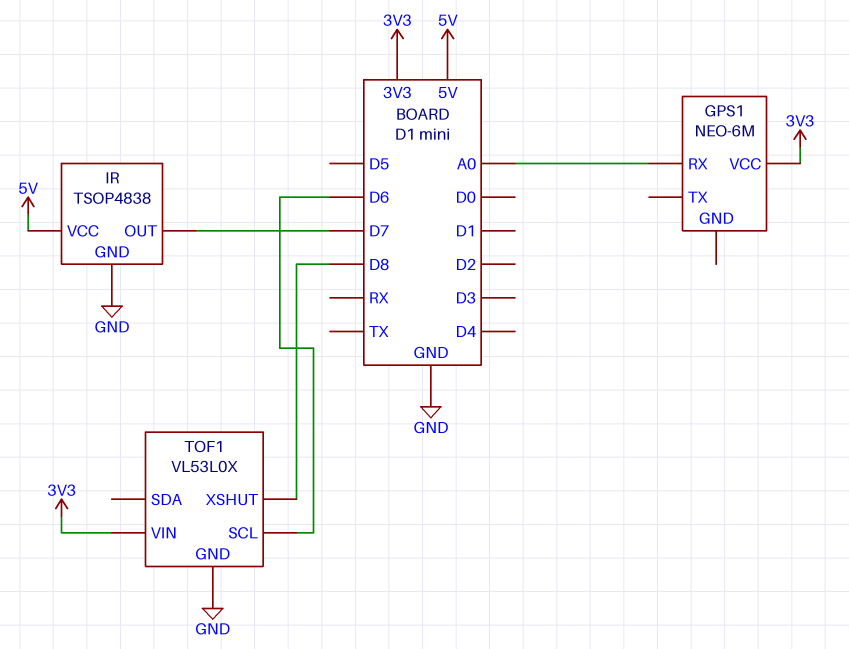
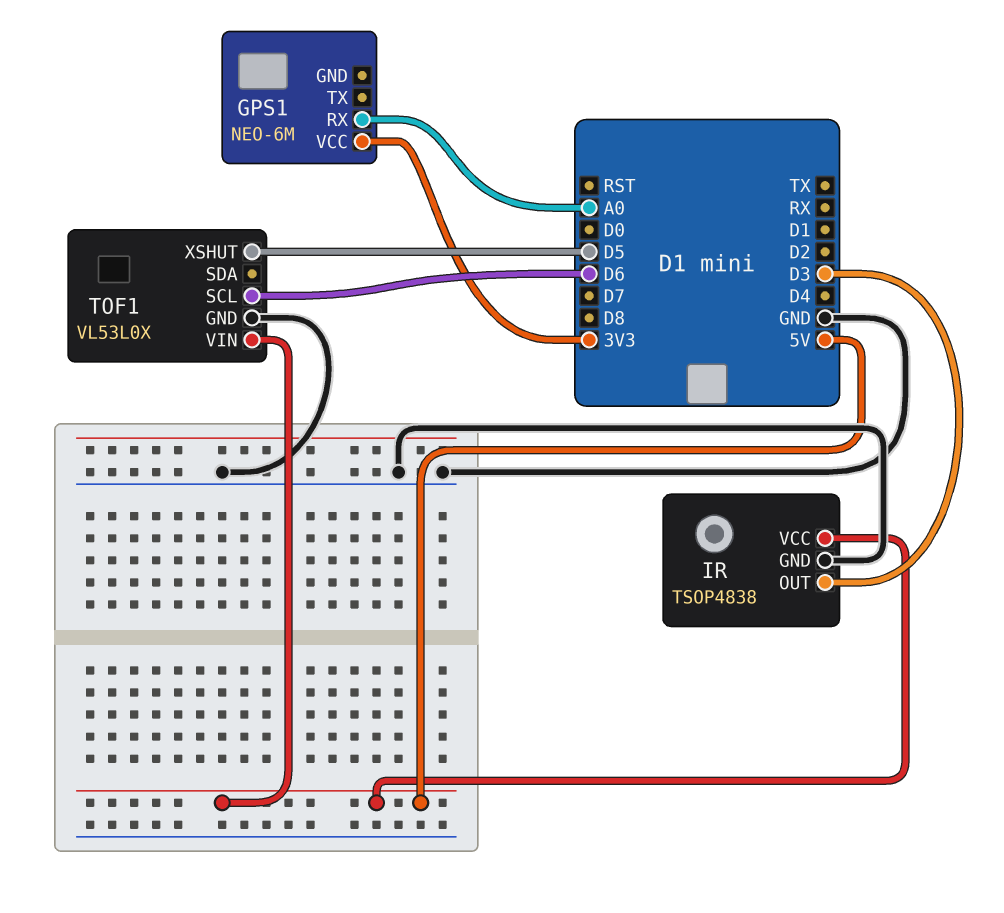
IR pin OUT: D7 -> D3
TOF1 pin VIN: 3V3 -> 5V
TOF1 pin XSHUT: D8 -> D5

